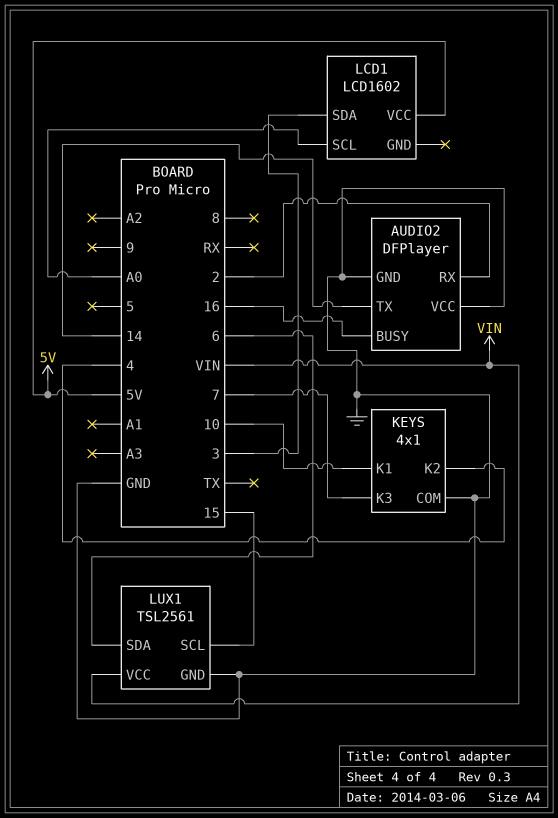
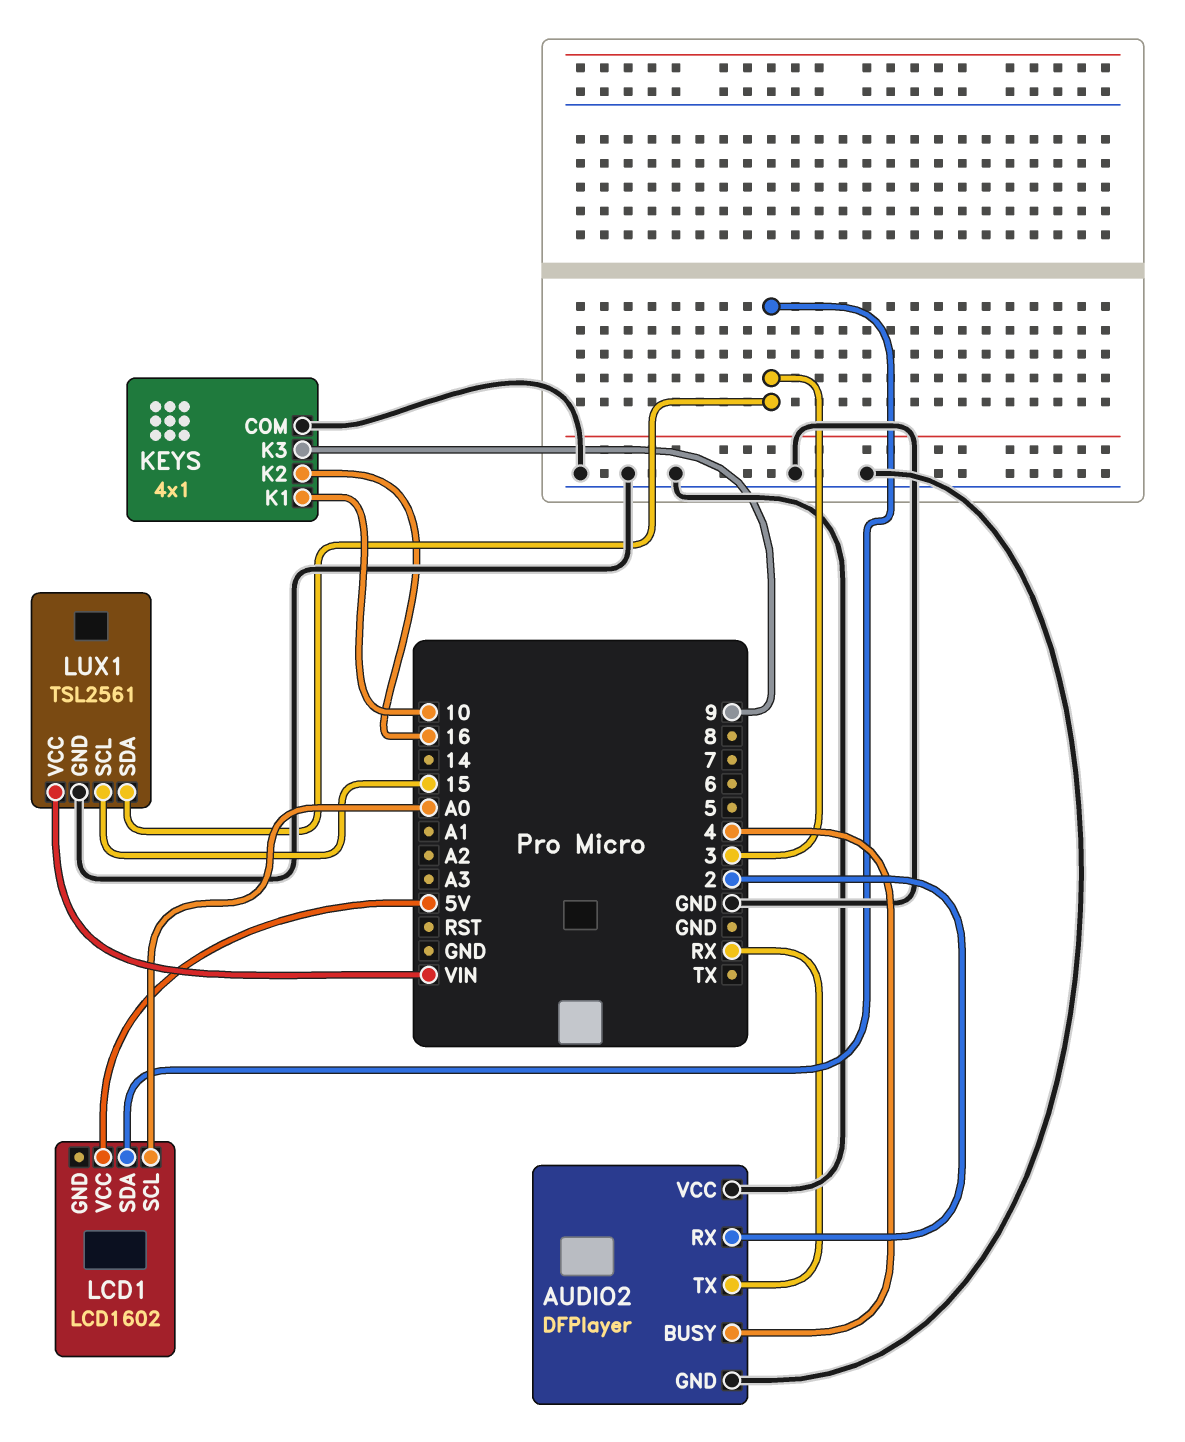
AUDIO2 pin BUSY: 16 -> 4
AUDIO2 pin TX: 14 -> RX
KEYS pin K2: 4 -> 16
KEYS pin K3: 7 -> 9
LUX1 pin SDA: 6 -> 3

